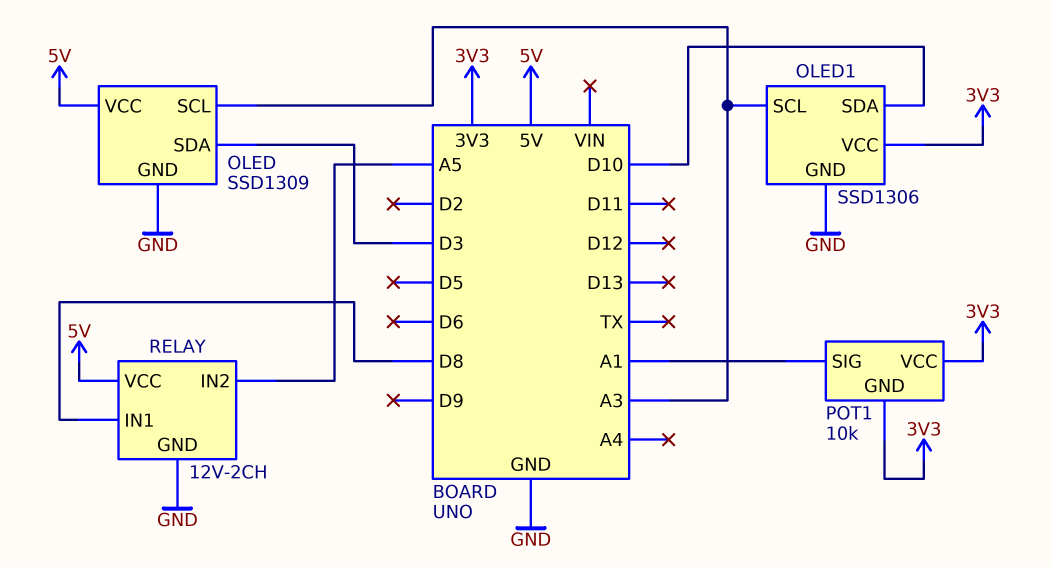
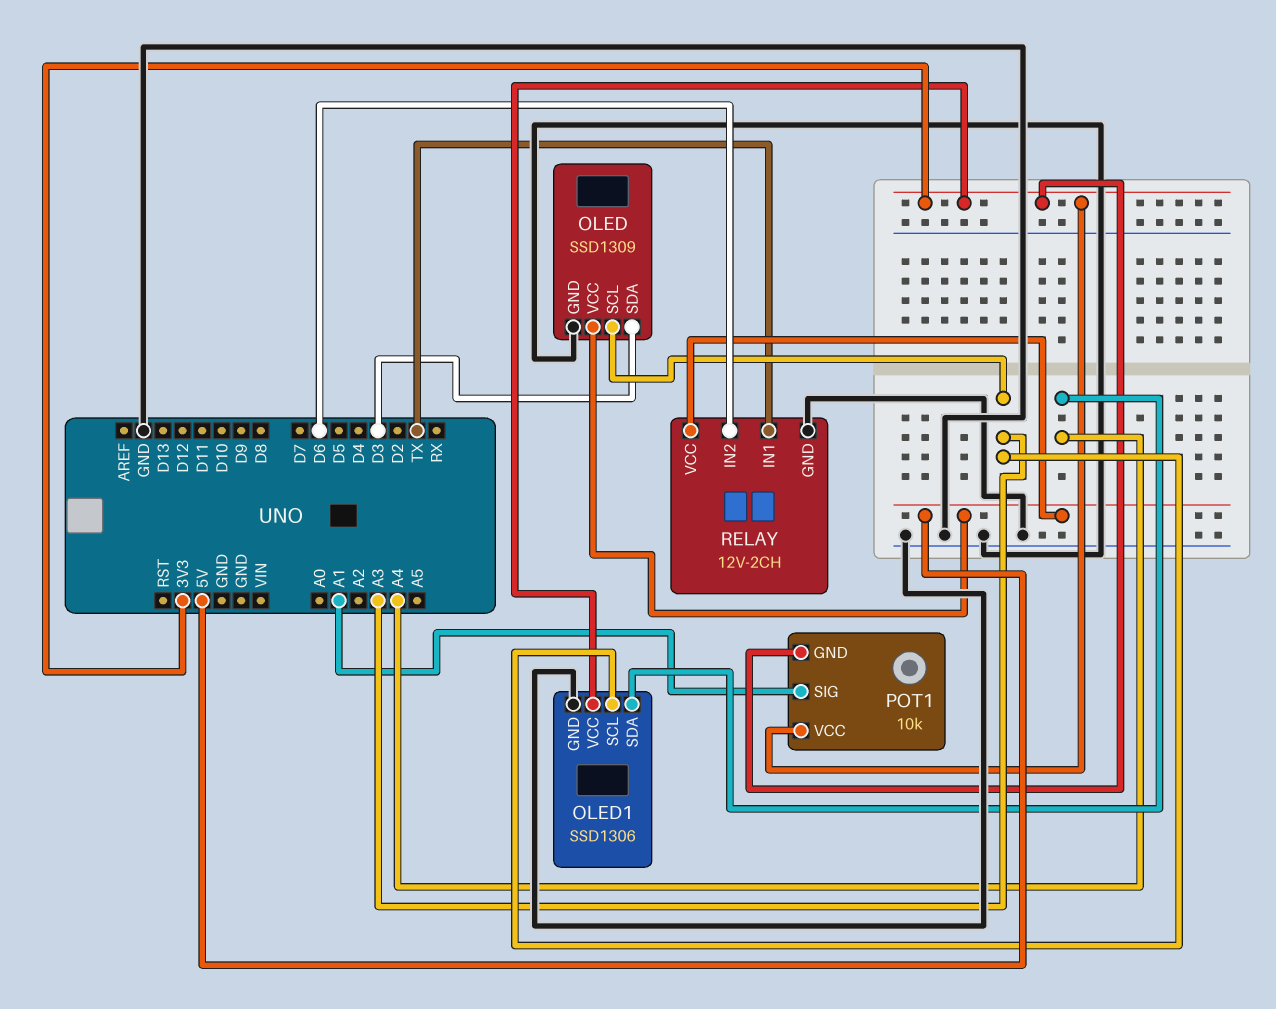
OLED1 pin SDA: D10 -> A4
RELAY pin IN1: D8 -> TX
RELAY pin IN2: A5 -> D6

